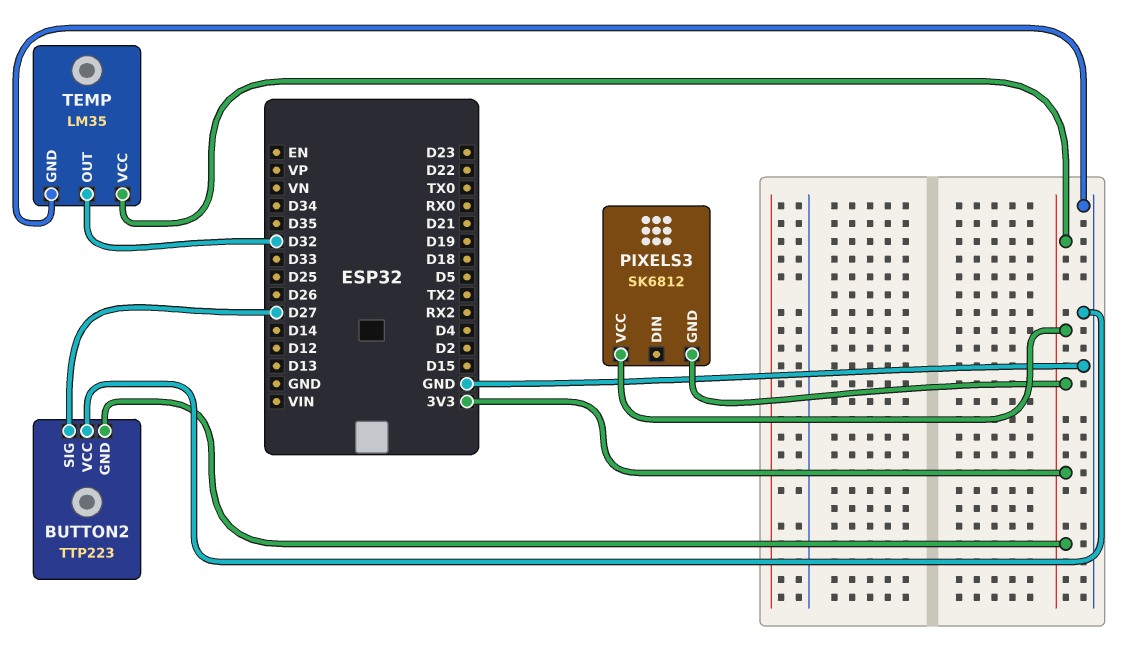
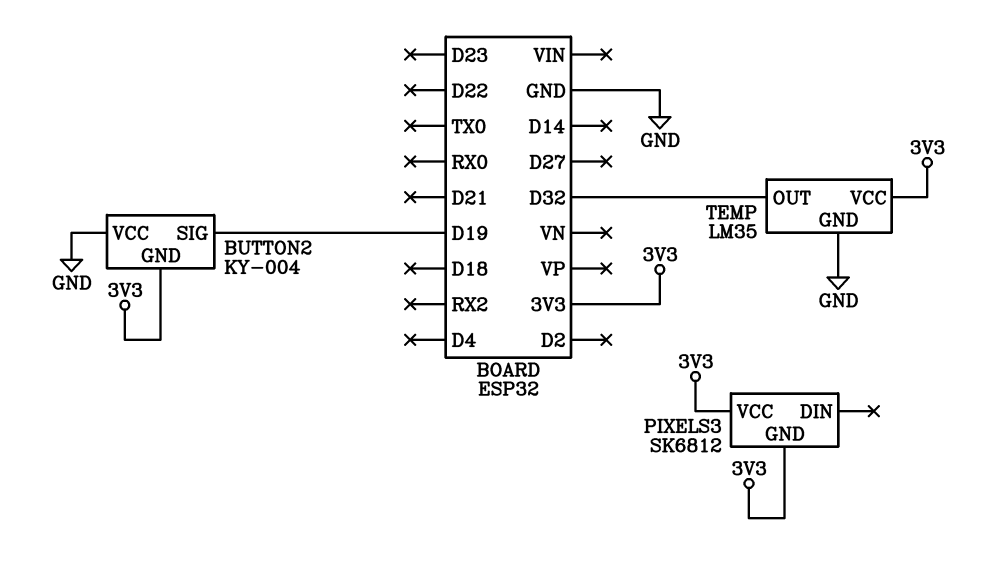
BUTTON2: TTP223 -> KY-004
BUTTON2 pin SIG: D27 -> D19

